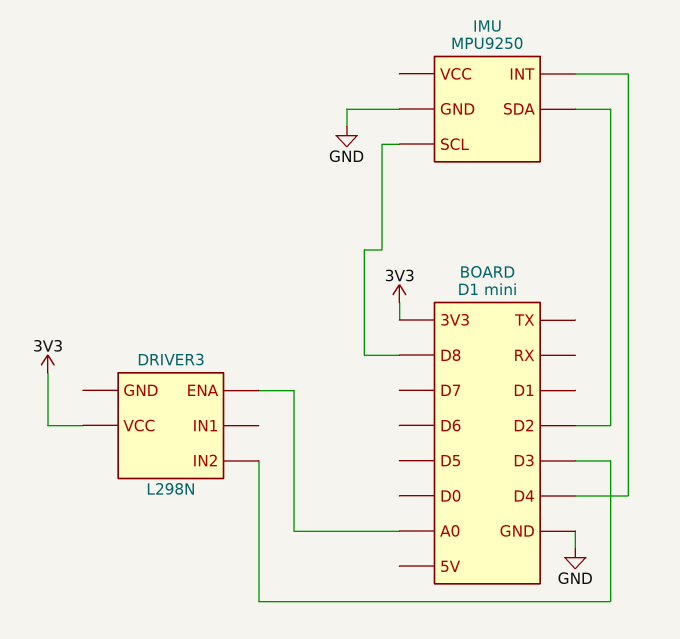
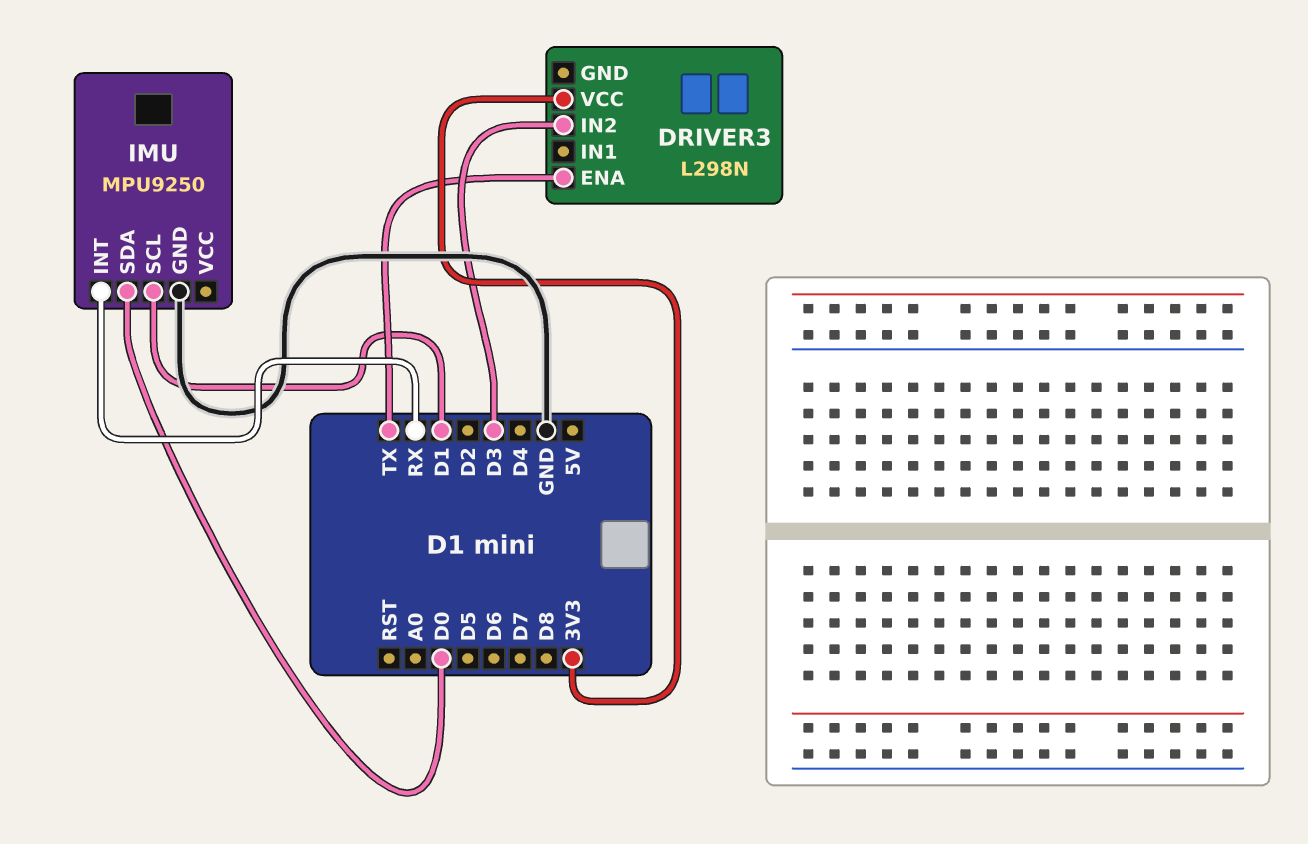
DRIVER3 pin ENA: A0 -> TX
IMU pin INT: D4 -> RX
IMU pin SCL: D8 -> D1
IMU pin SDA: D2 -> D0

